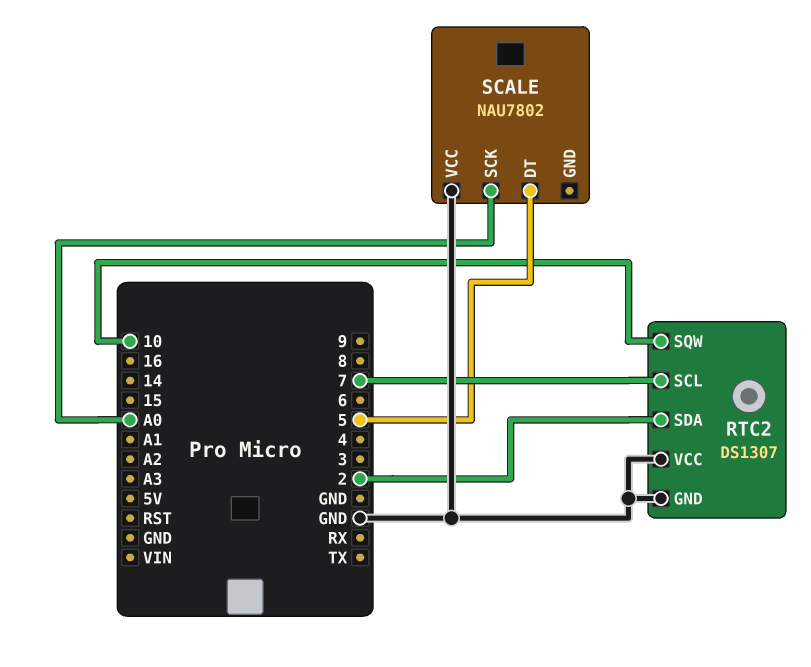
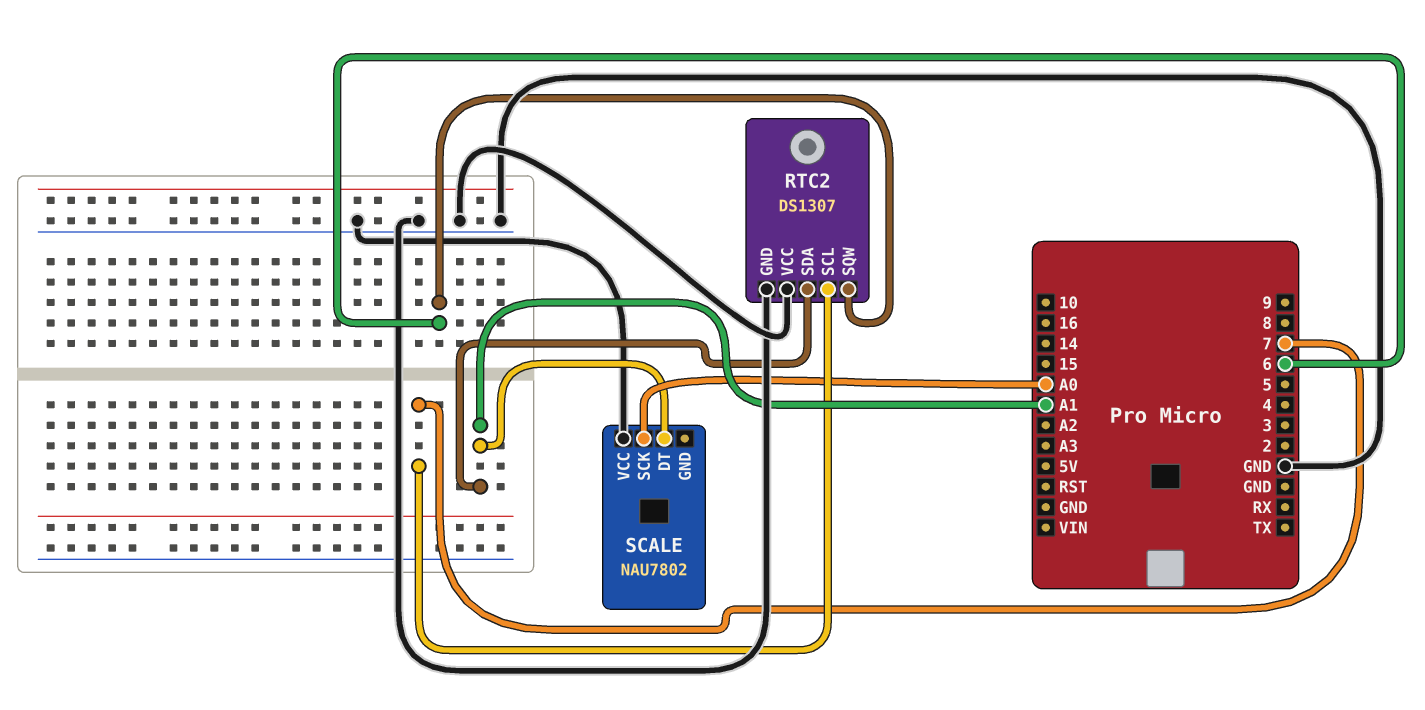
RTC2 pin SDA: 2 -> A1
RTC2 pin SQW: 10 -> 6
SCALE pin DT: 5 -> A1

